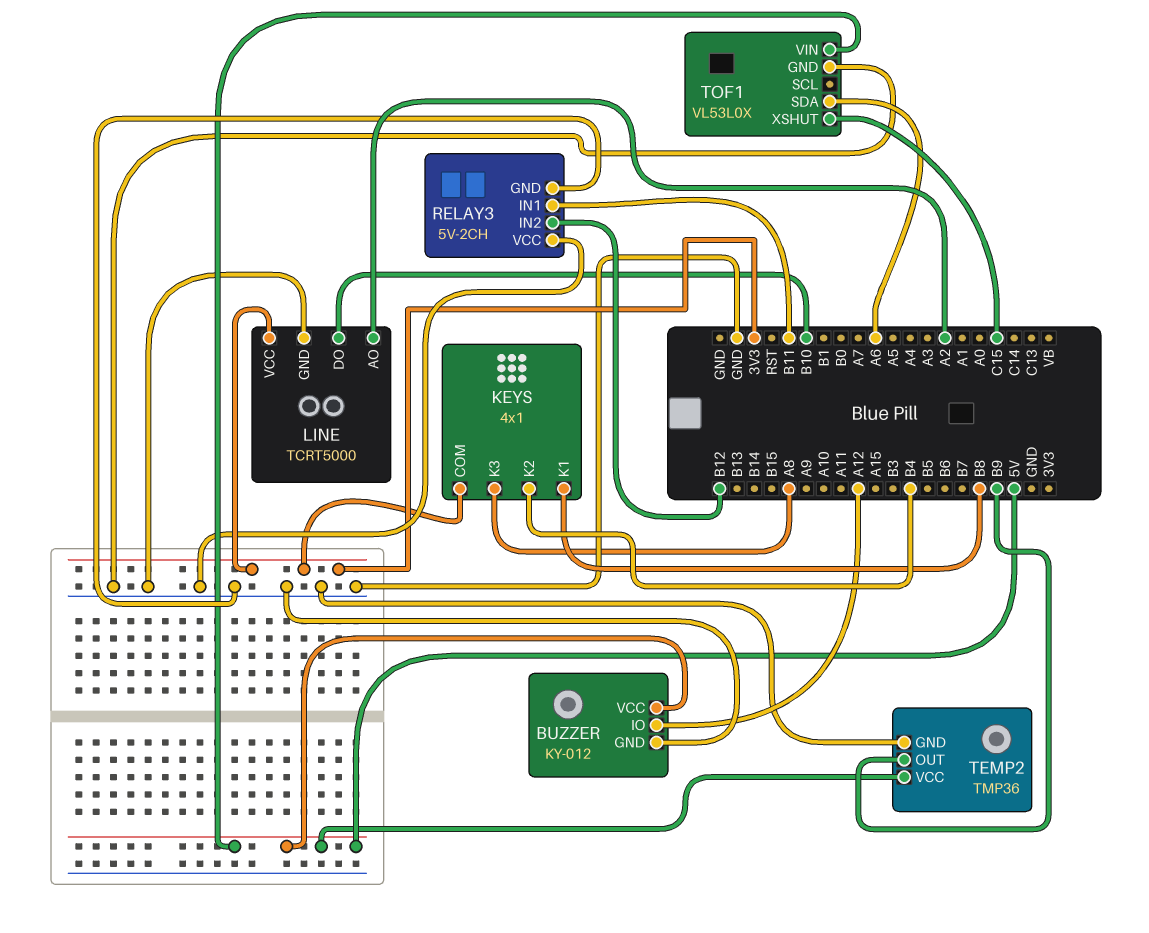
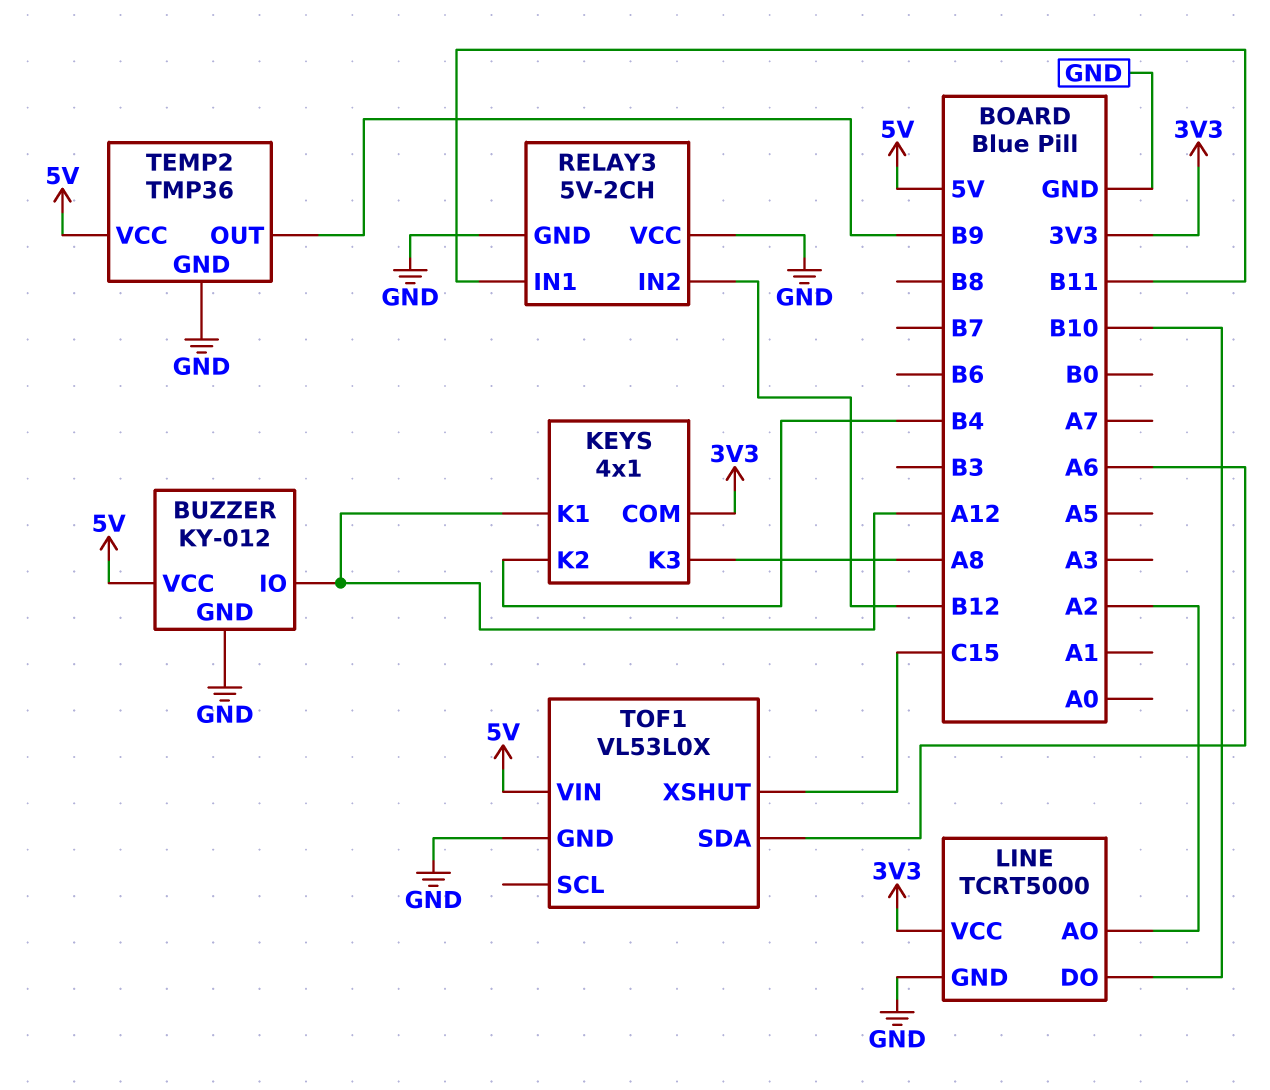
KEYS pin K1: B8 -> A12

